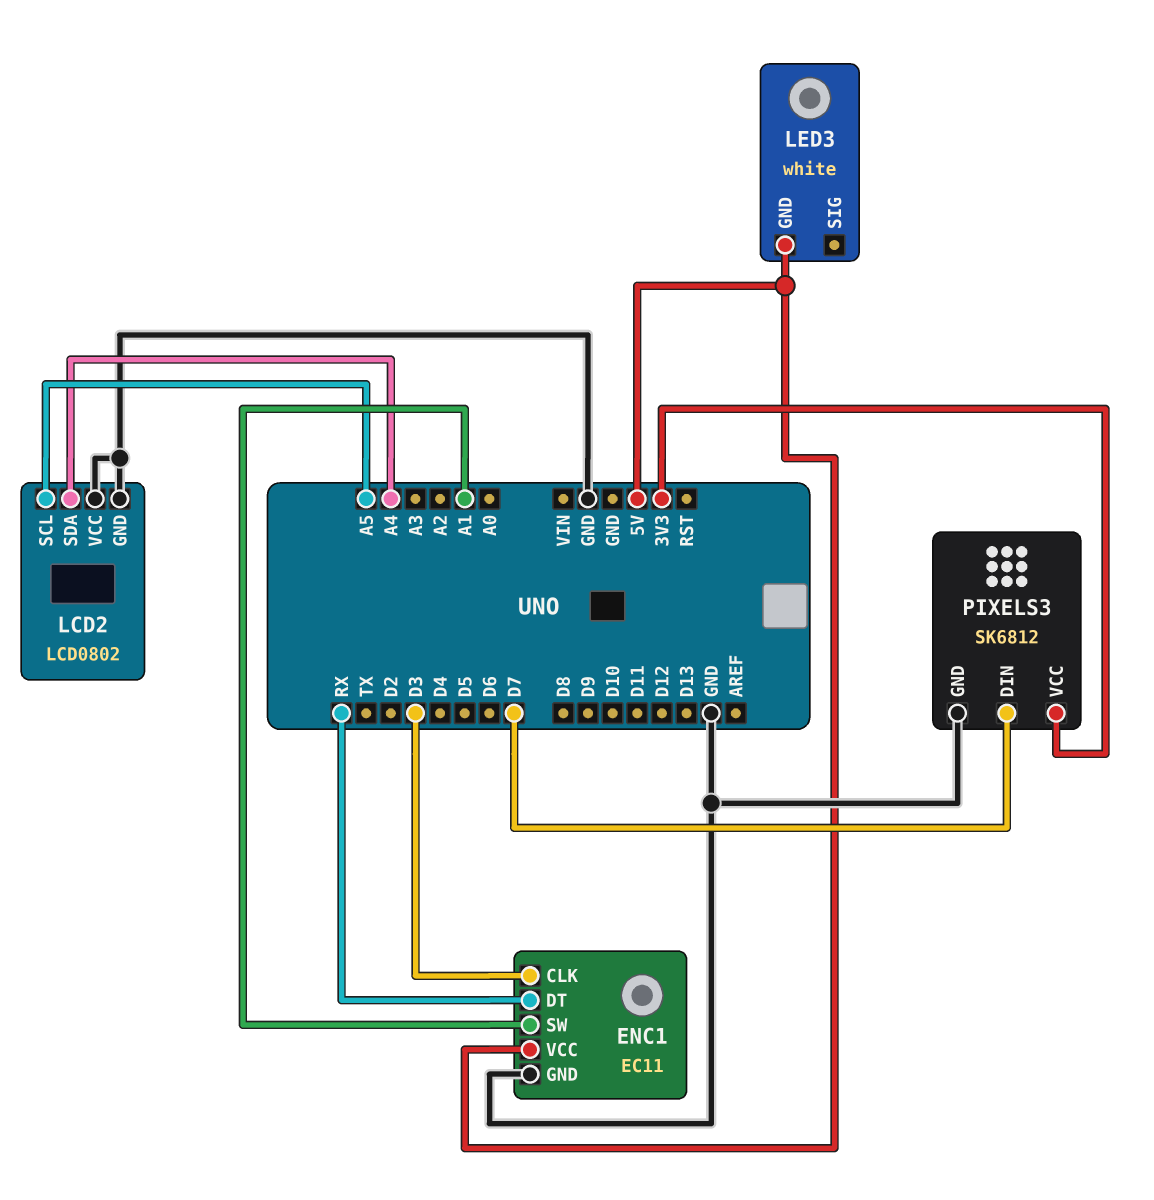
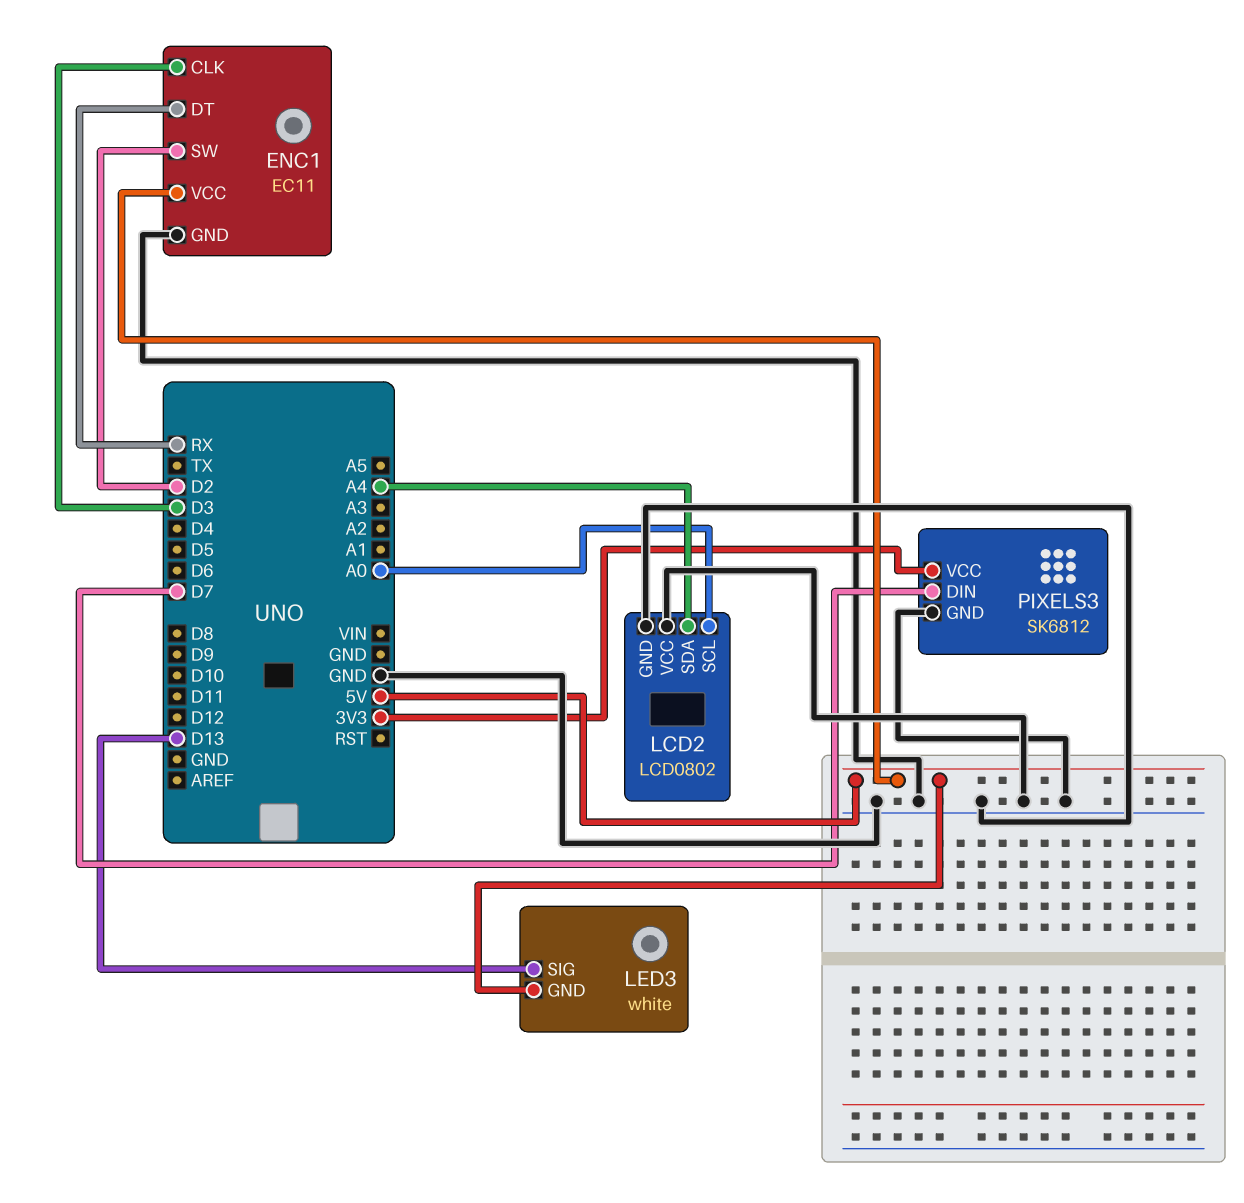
ENC1 pin SW: A1 -> D2
LCD2 pin SCL: A5 -> A0
LED3 pin SIG: none -> D13

